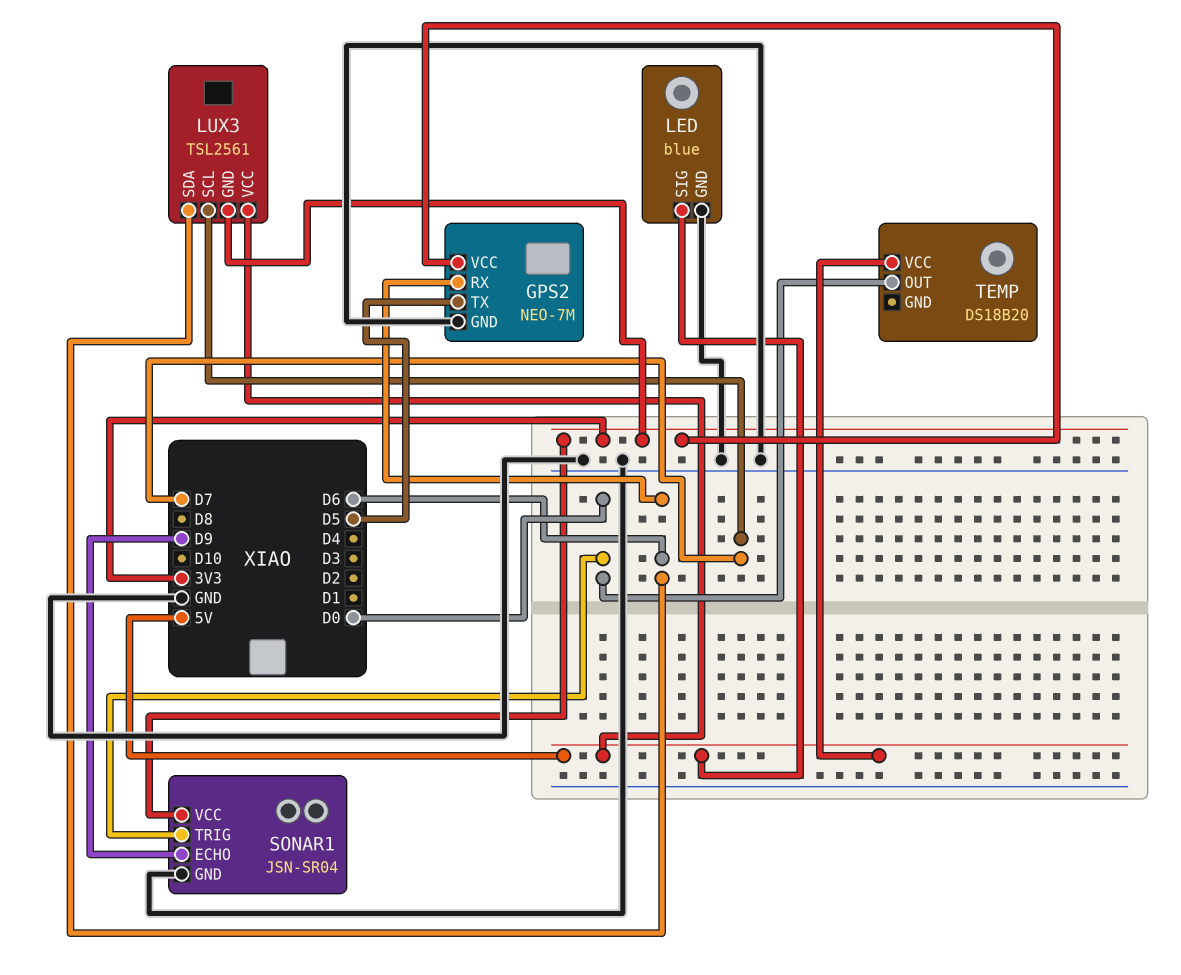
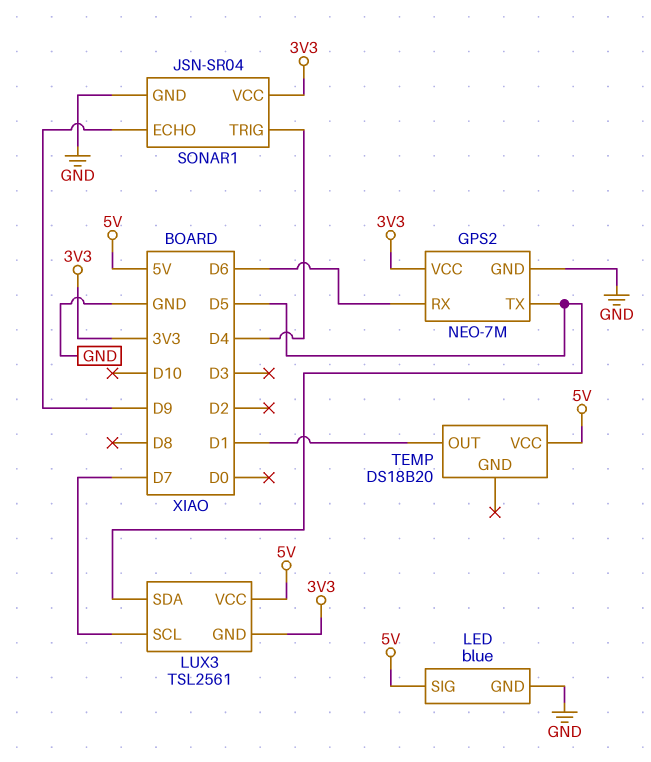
LUX3 pin SDA: D6 -> D5
SONAR1 pin TRIG: D0 -> D4
TEMP pin OUT: D0 -> D1

